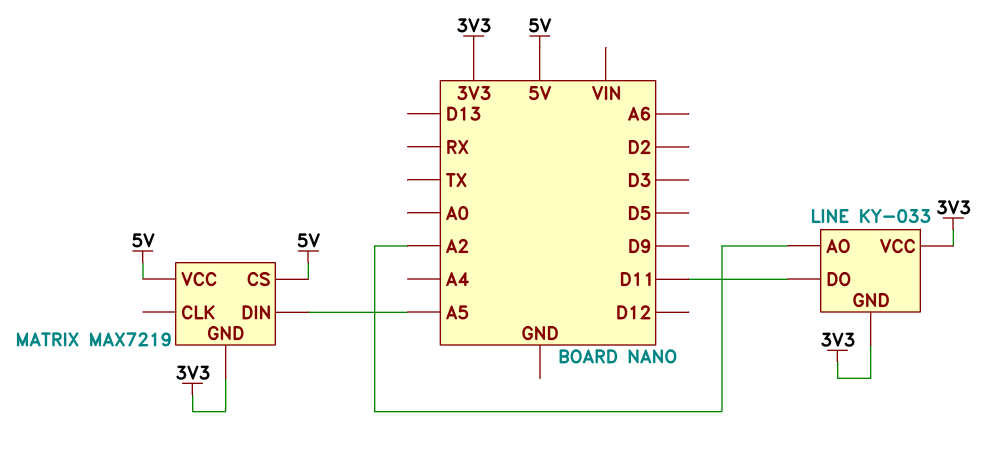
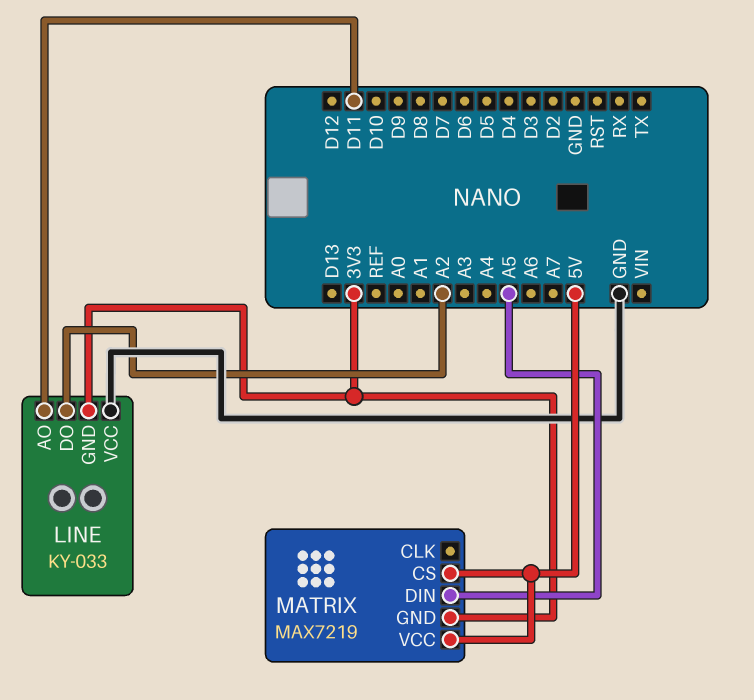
LINE pin AO: A2 -> D11
LINE pin DO: D11 -> A2
LINE pin VCC: 3V3 -> GND

